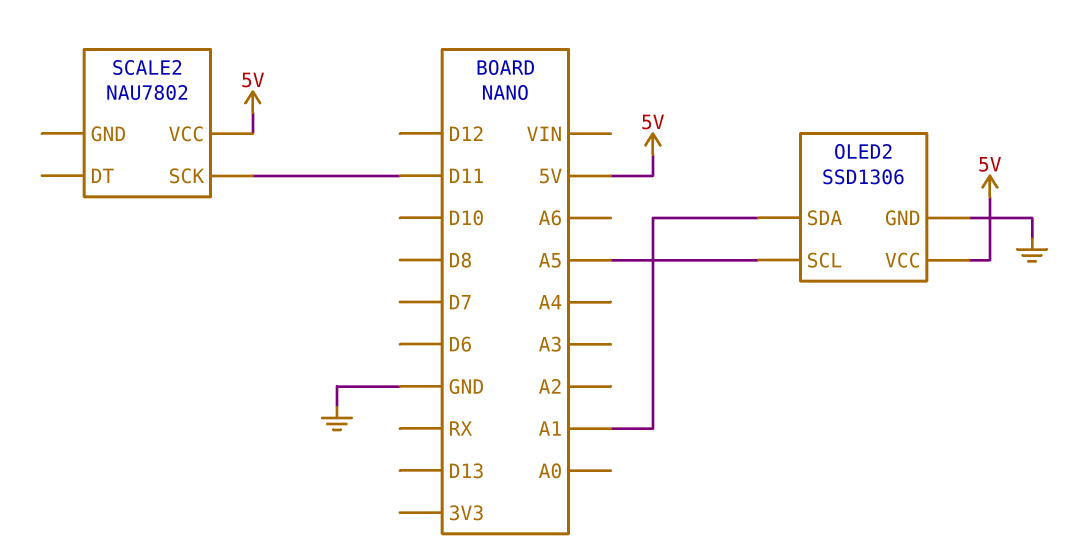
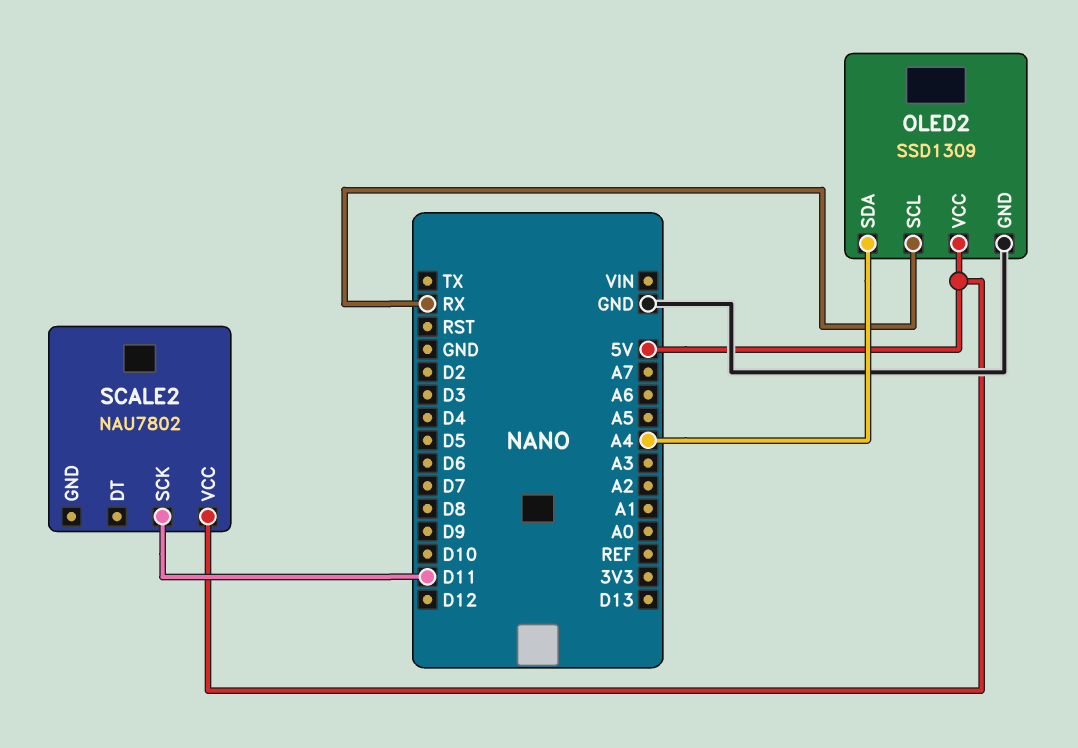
OLED2: SSD1306 -> SSD1309
OLED2 pin SCL: A5 -> RX
OLED2 pin SDA: A1 -> A4

